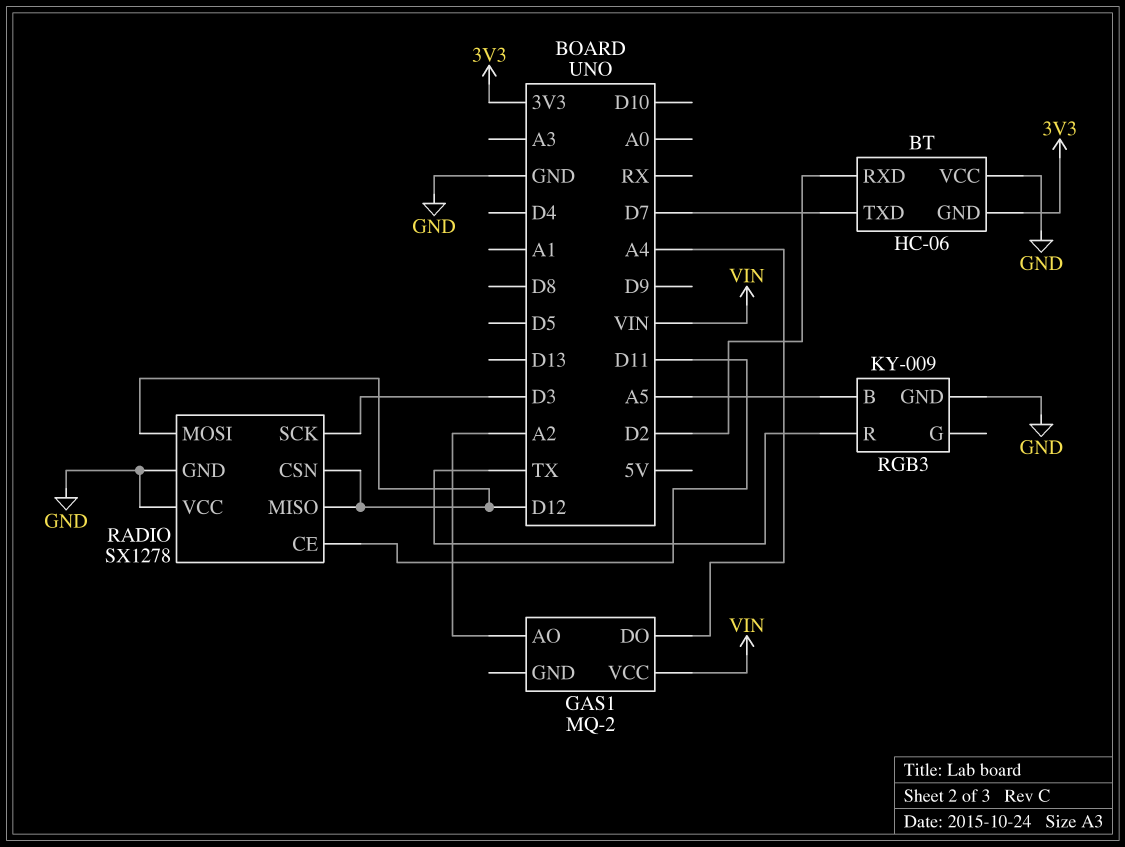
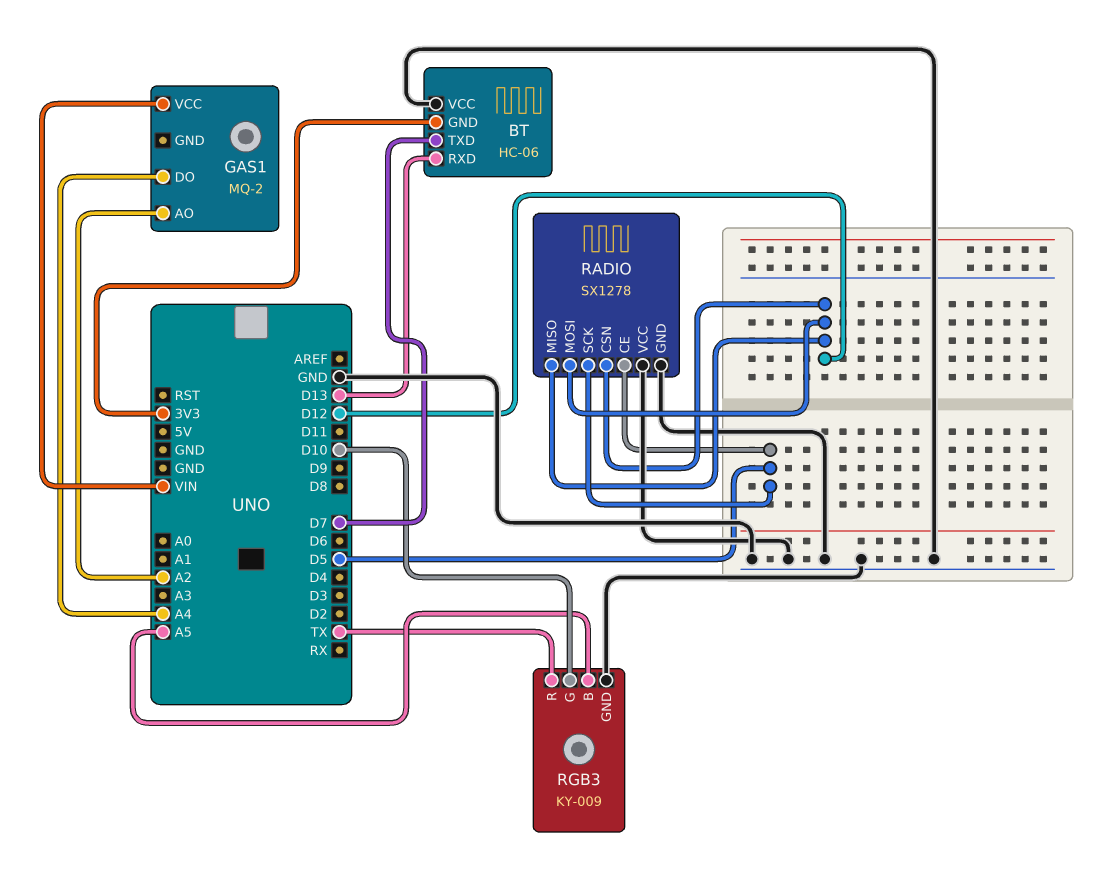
BT pin RXD: D2 -> D13
RADIO pin CE: D11 -> D5
RADIO pin SCK: D3 -> D5
RGB3 pin G: none -> D10

